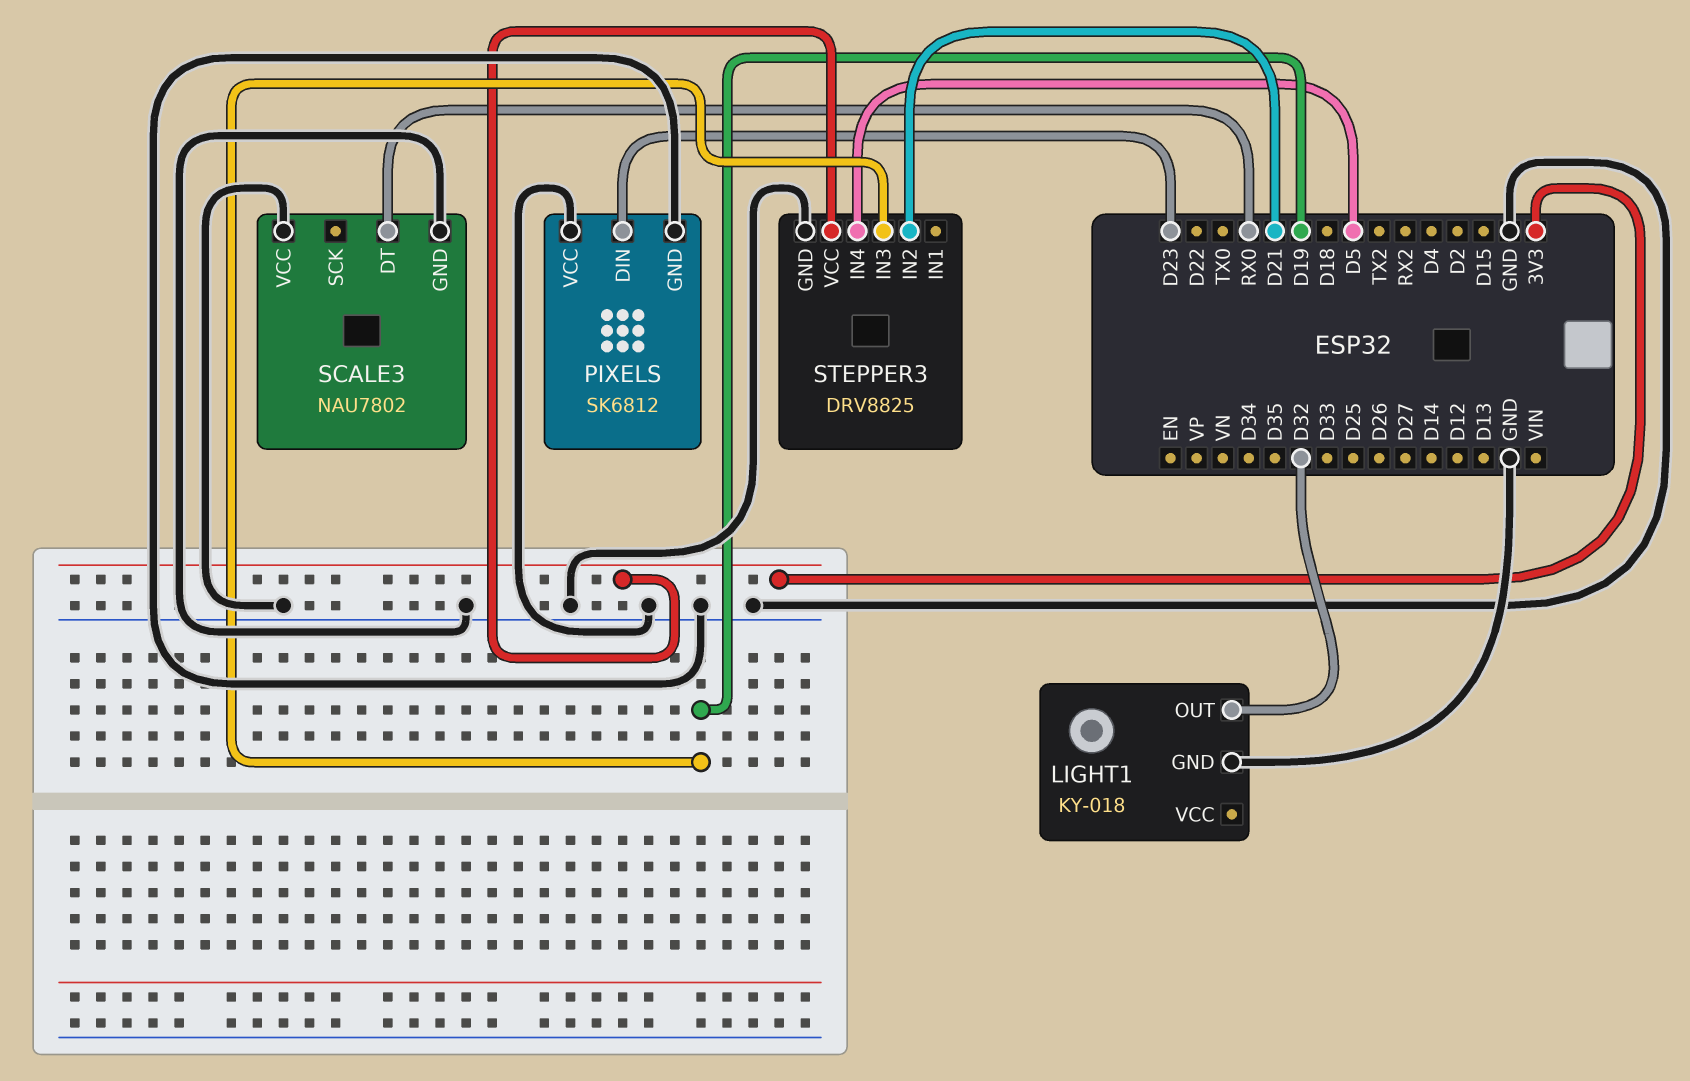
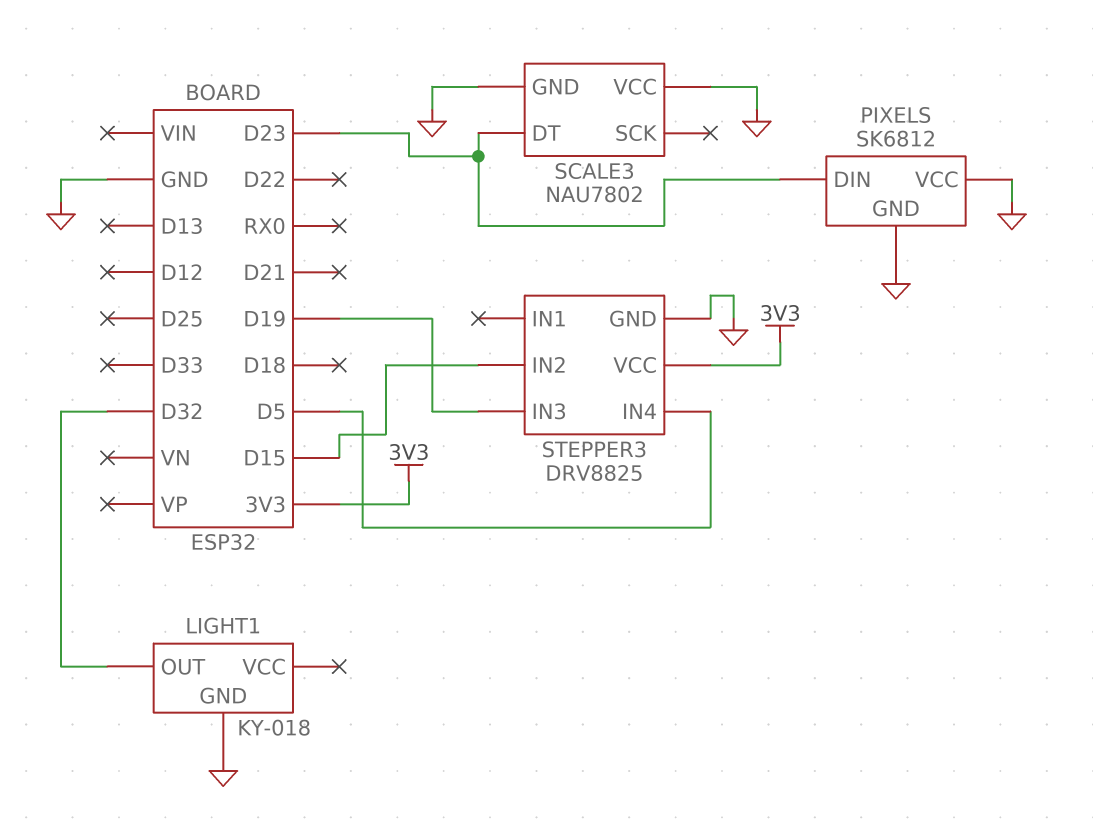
SCALE3 pin DT: RX0 -> D23
STEPPER3 pin IN2: D21 -> D15

